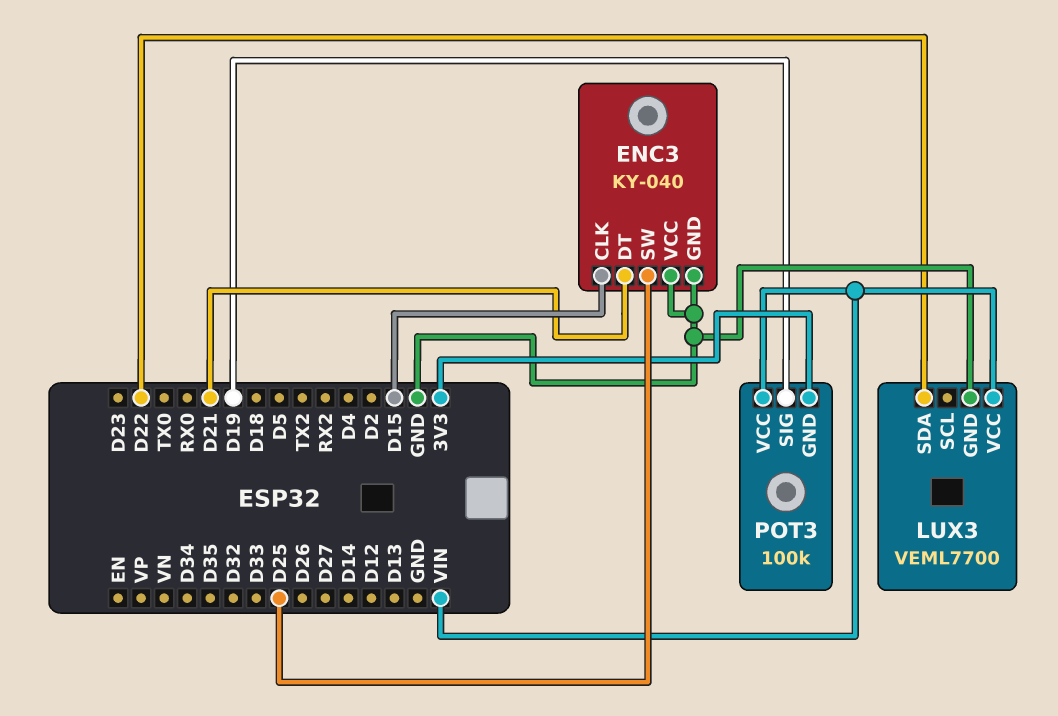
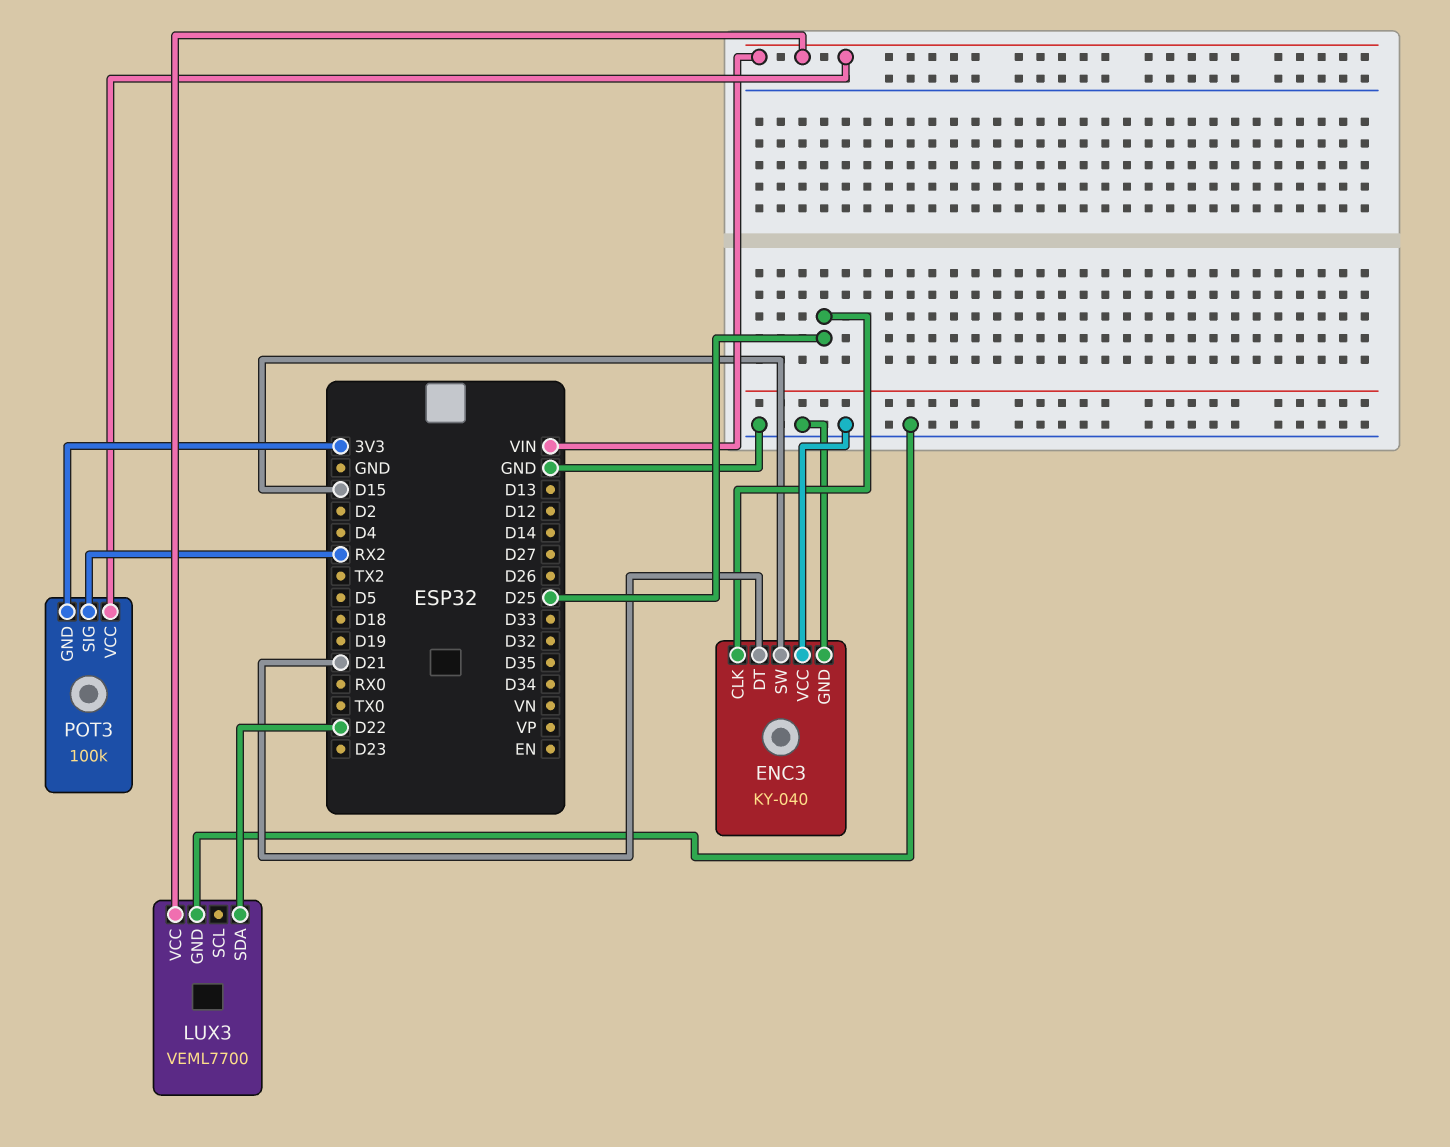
ENC3 pin CLK: D15 -> D25
ENC3 pin SW: D25 -> D15
POT3 pin SIG: D19 -> RX2

